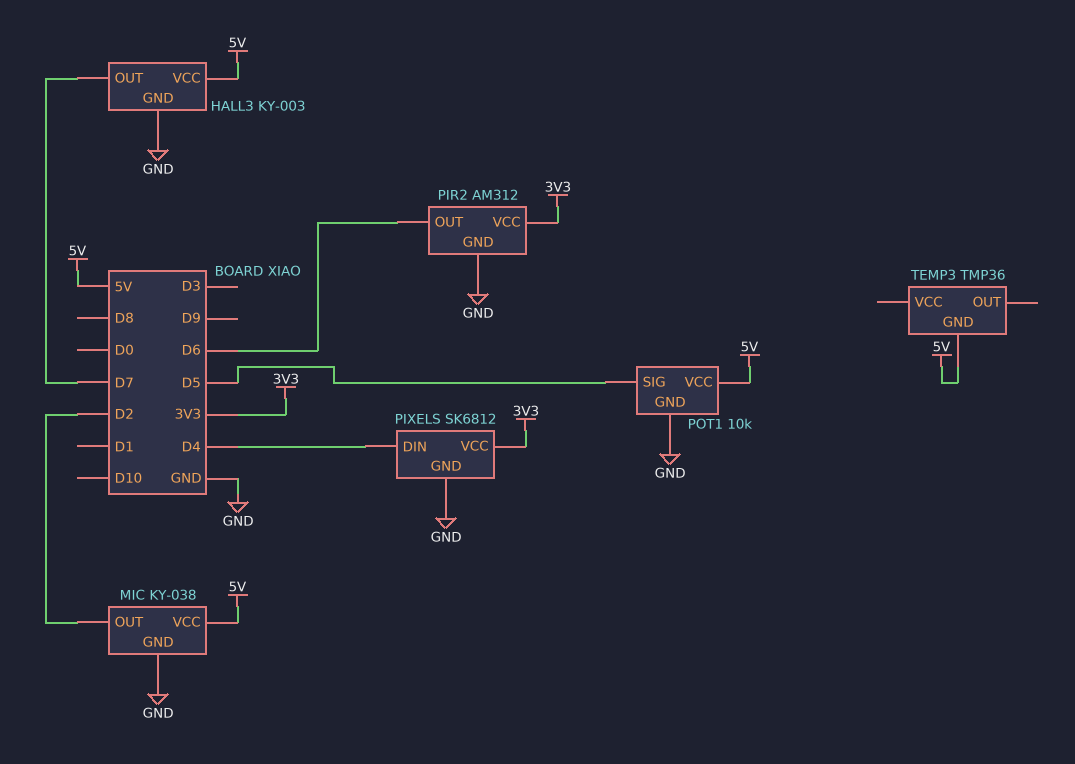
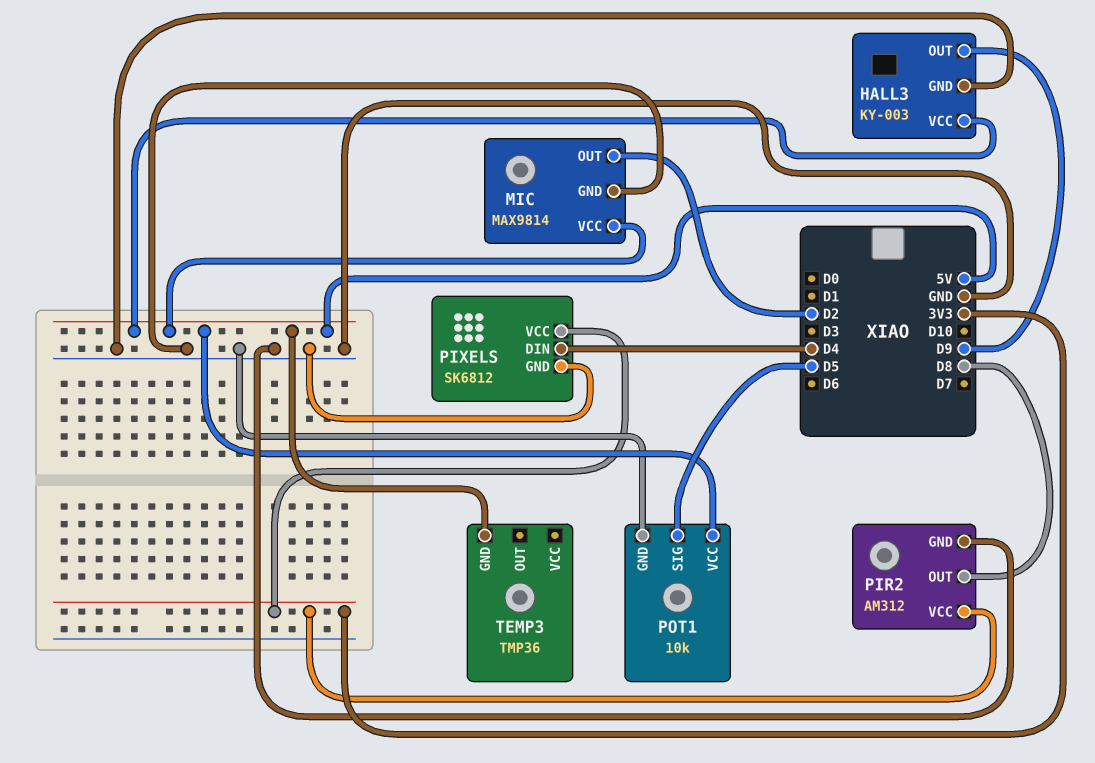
HALL3 pin OUT: D7 -> D9
MIC: KY-038 -> MAX9814
PIR2 pin OUT: D6 -> D8

